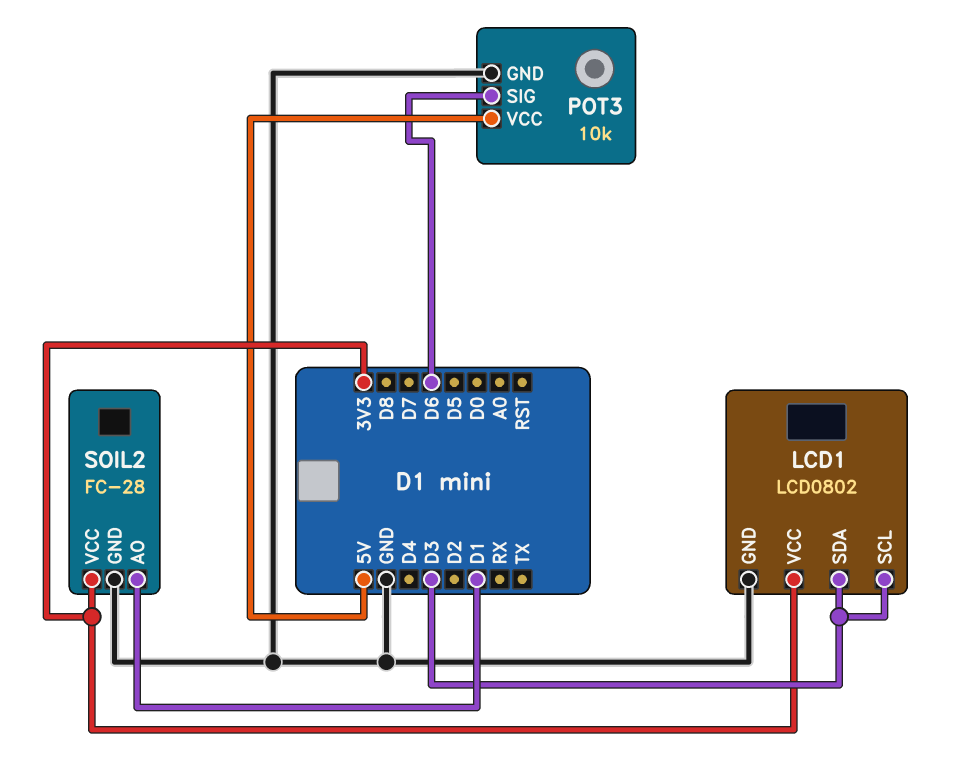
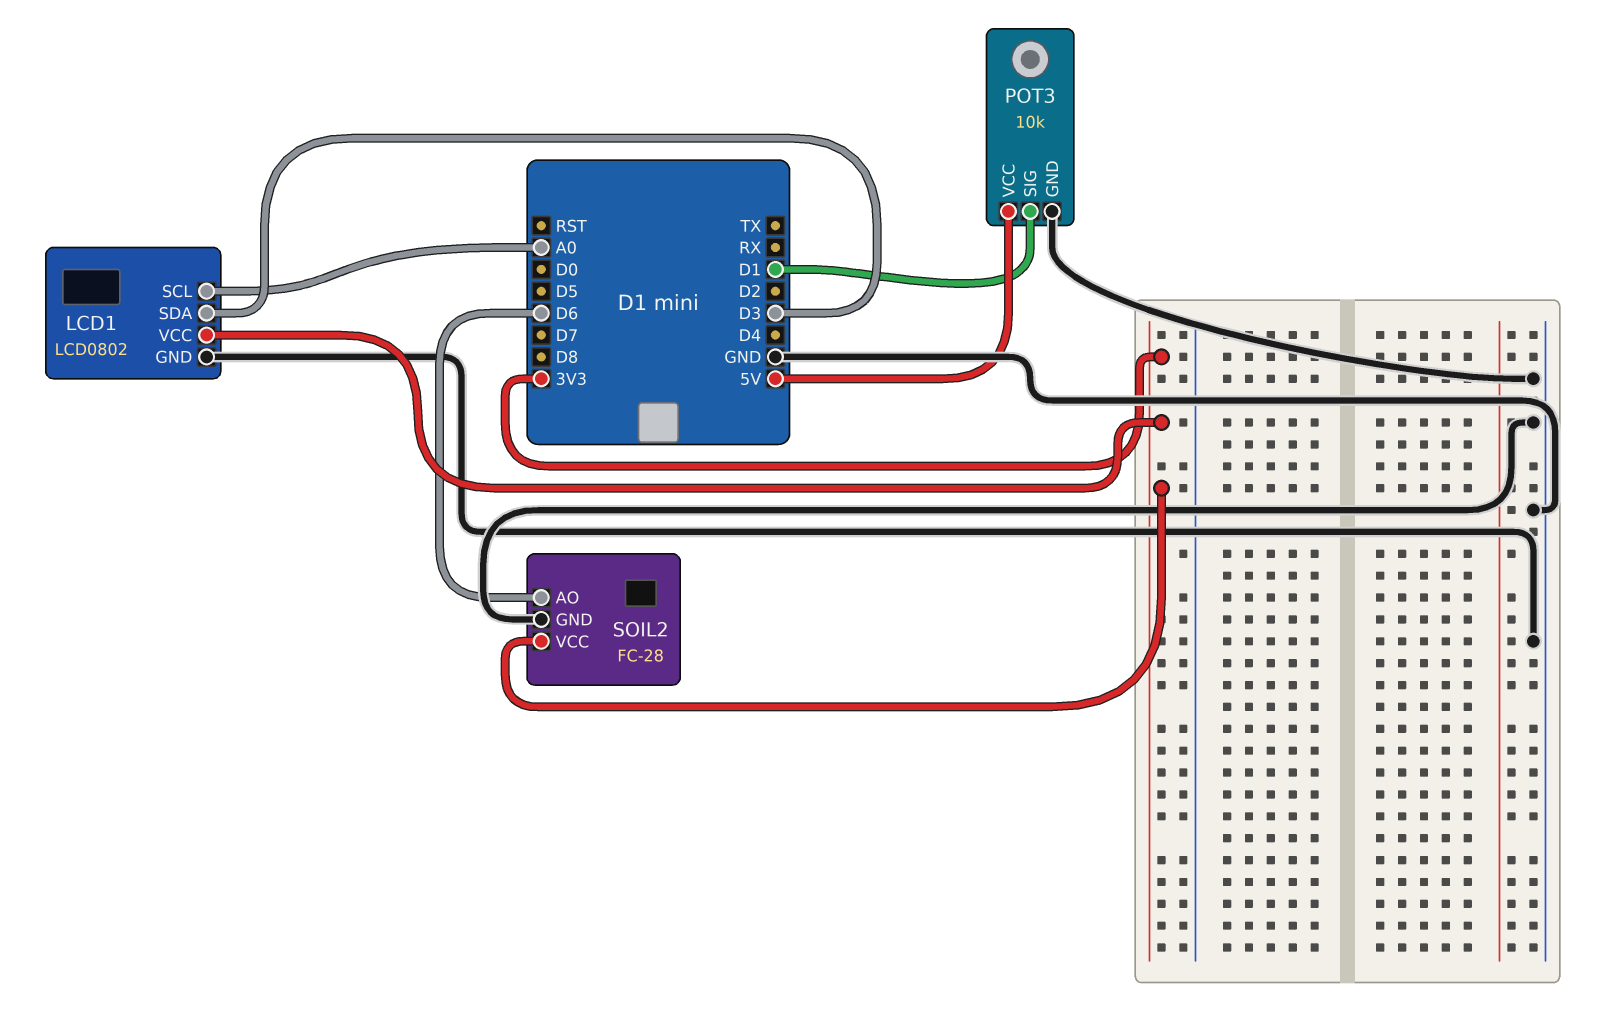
LCD1 pin SCL: D3 -> A0
POT3 pin SIG: D6 -> D1
SOIL2 pin AO: D1 -> D6

